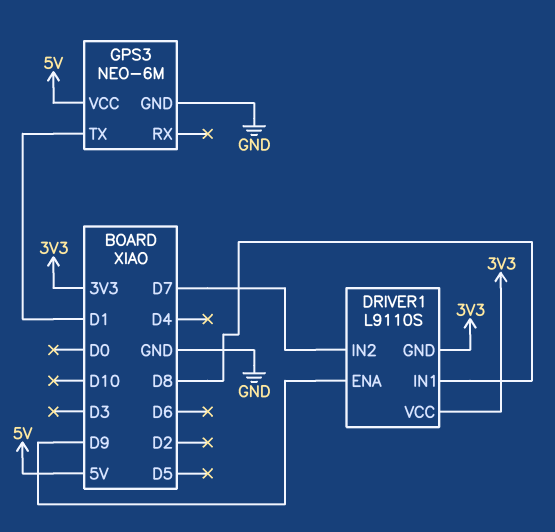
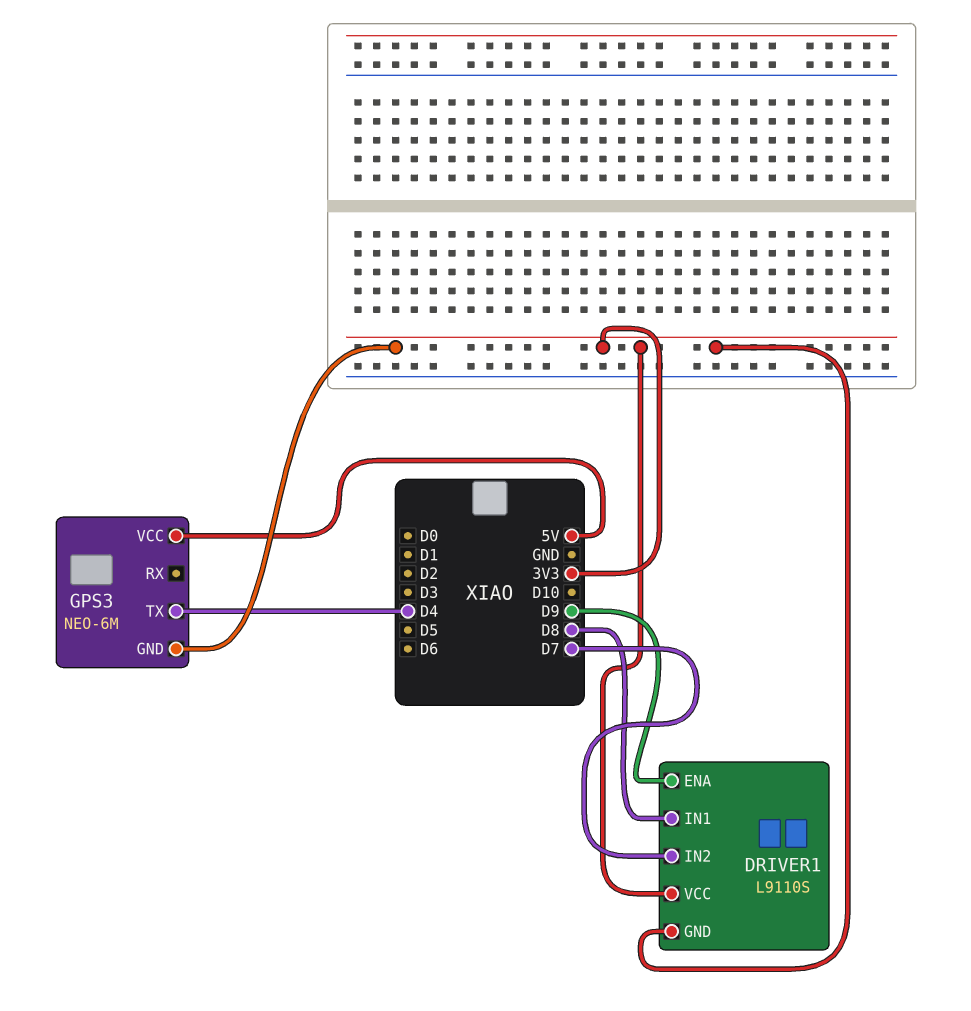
GPS3 pin GND: GND -> 3V3
GPS3 pin TX: D1 -> D4

